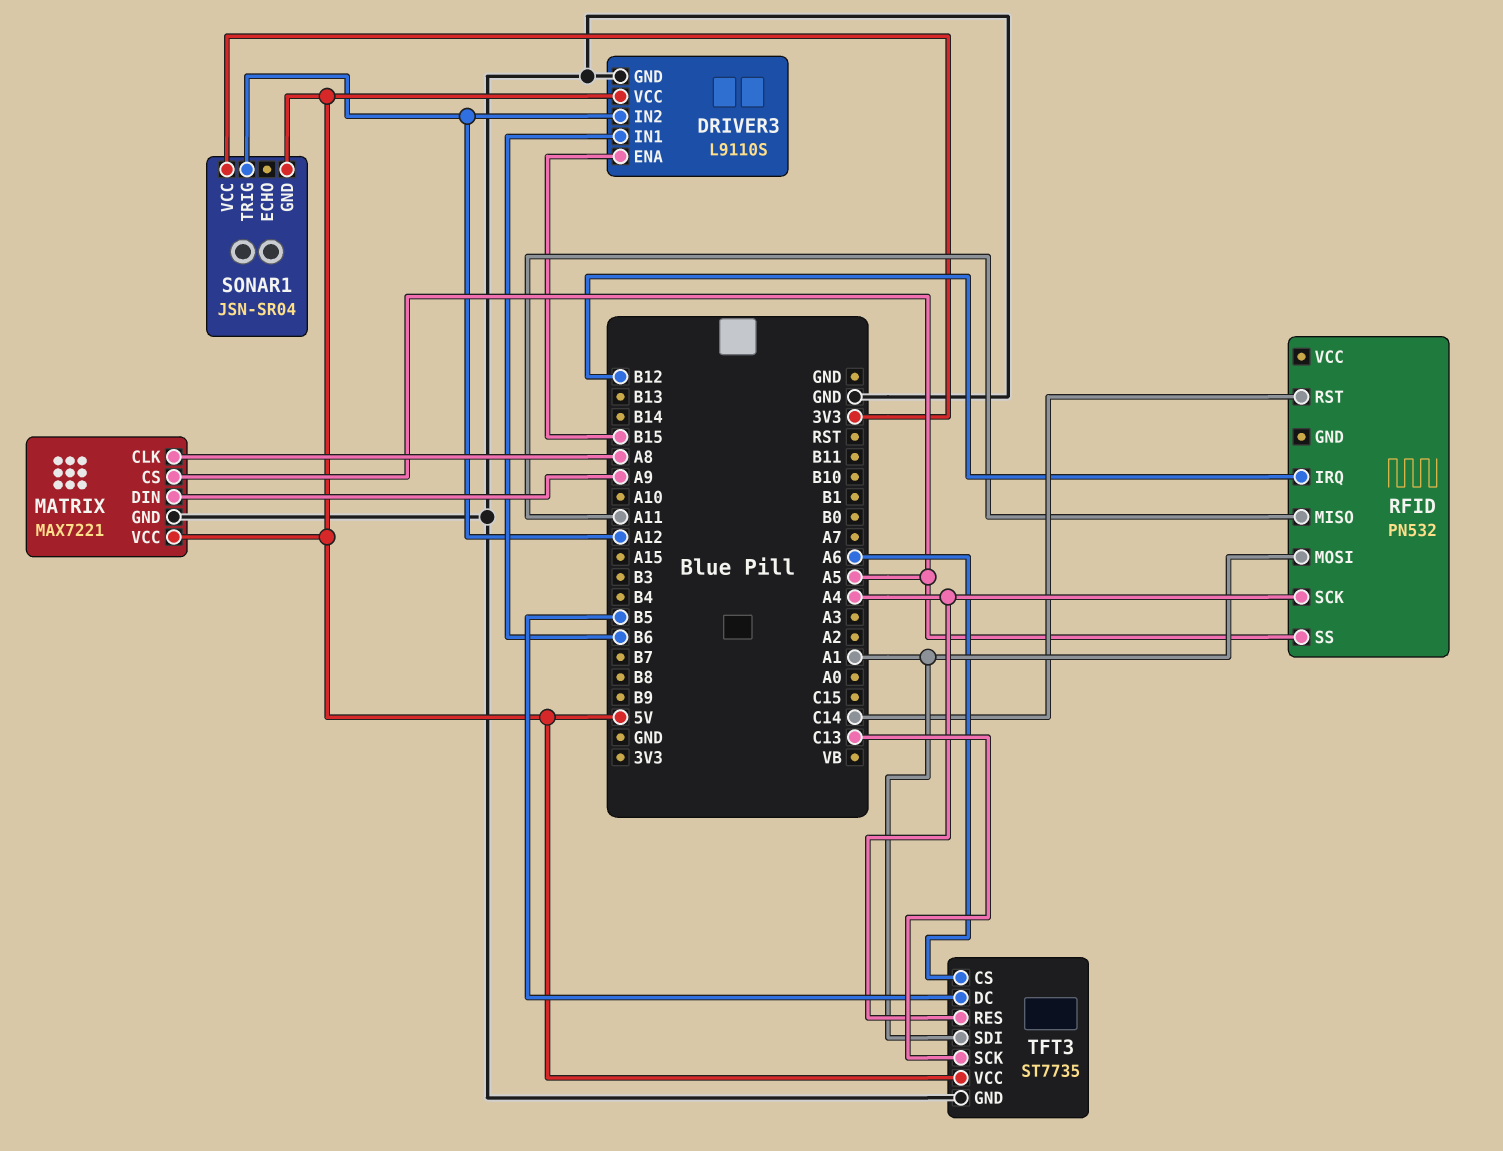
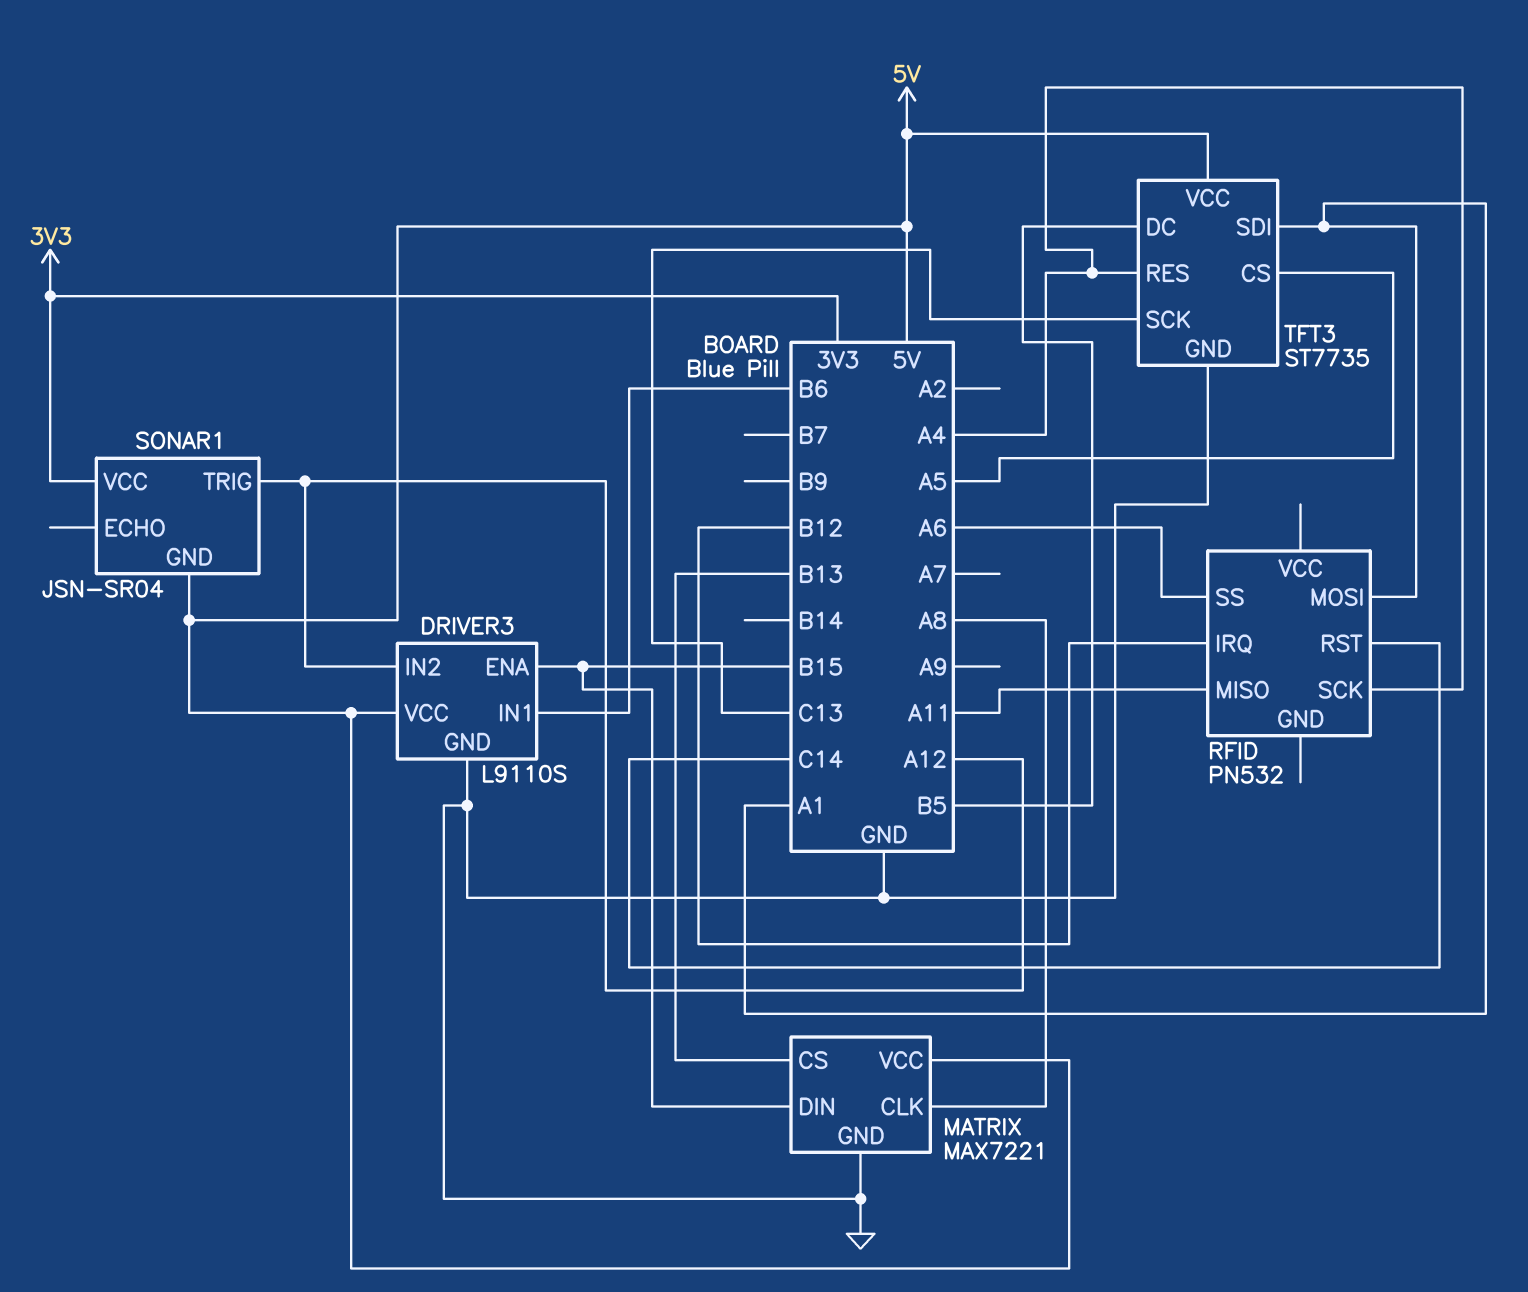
MATRIX pin CS: A5 -> B13
MATRIX pin DIN: A9 -> B15
RFID pin SS: A5 -> A6
TFT3 pin CS: A6 -> A5

